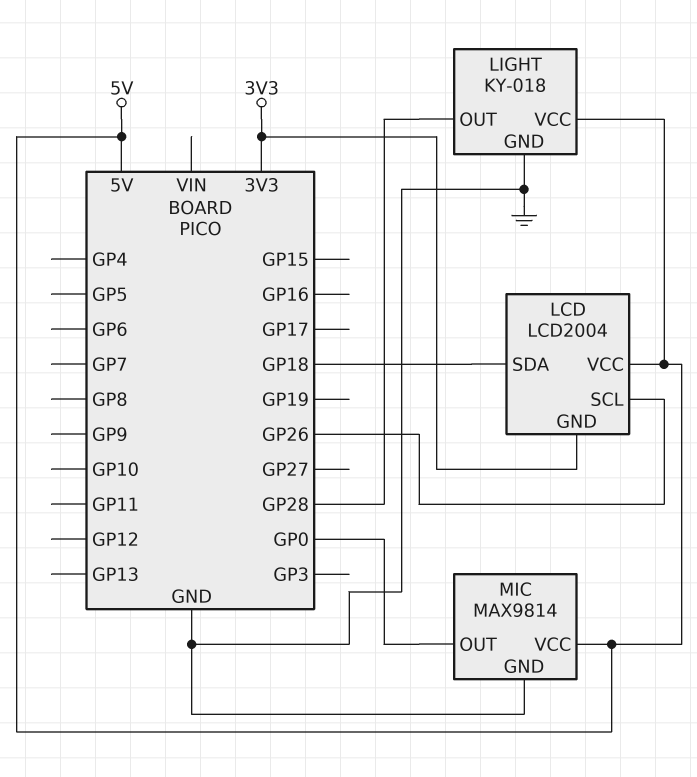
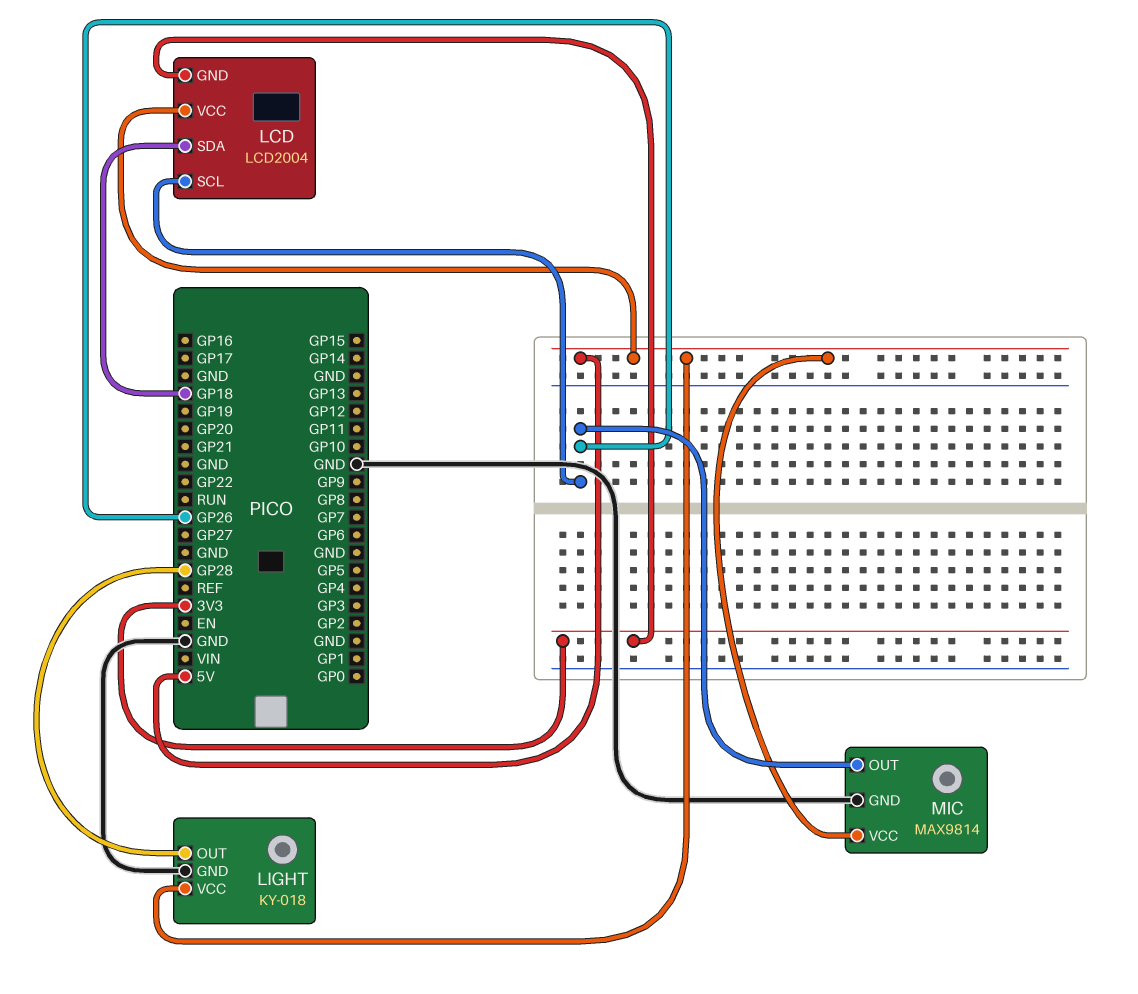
MIC pin OUT: GP0 -> GP26

